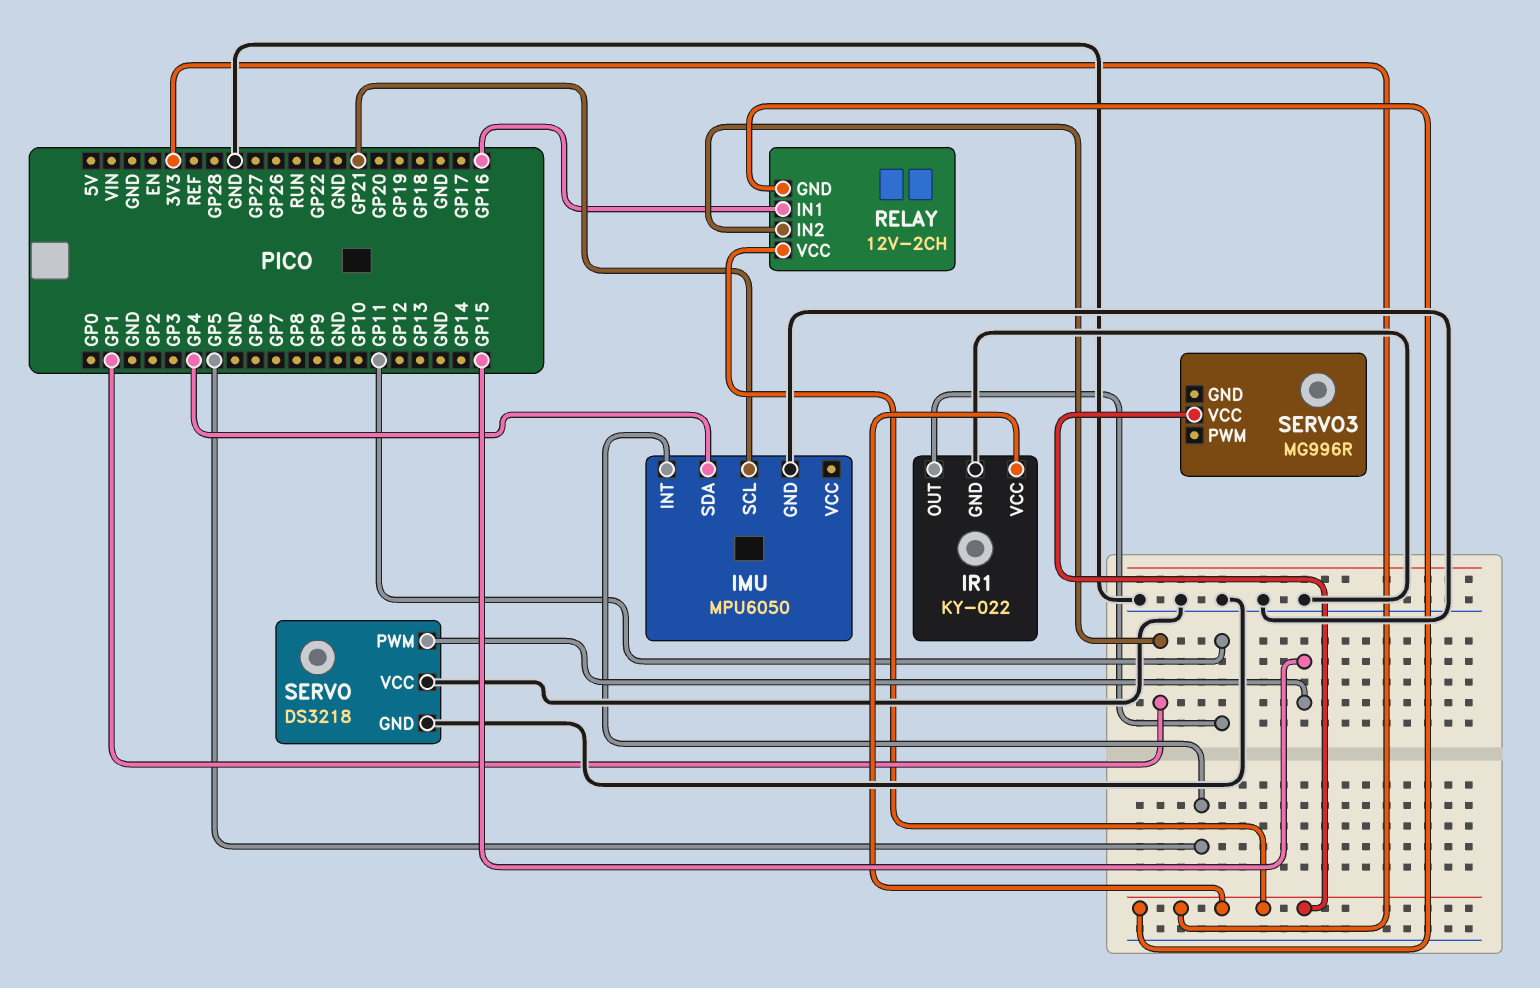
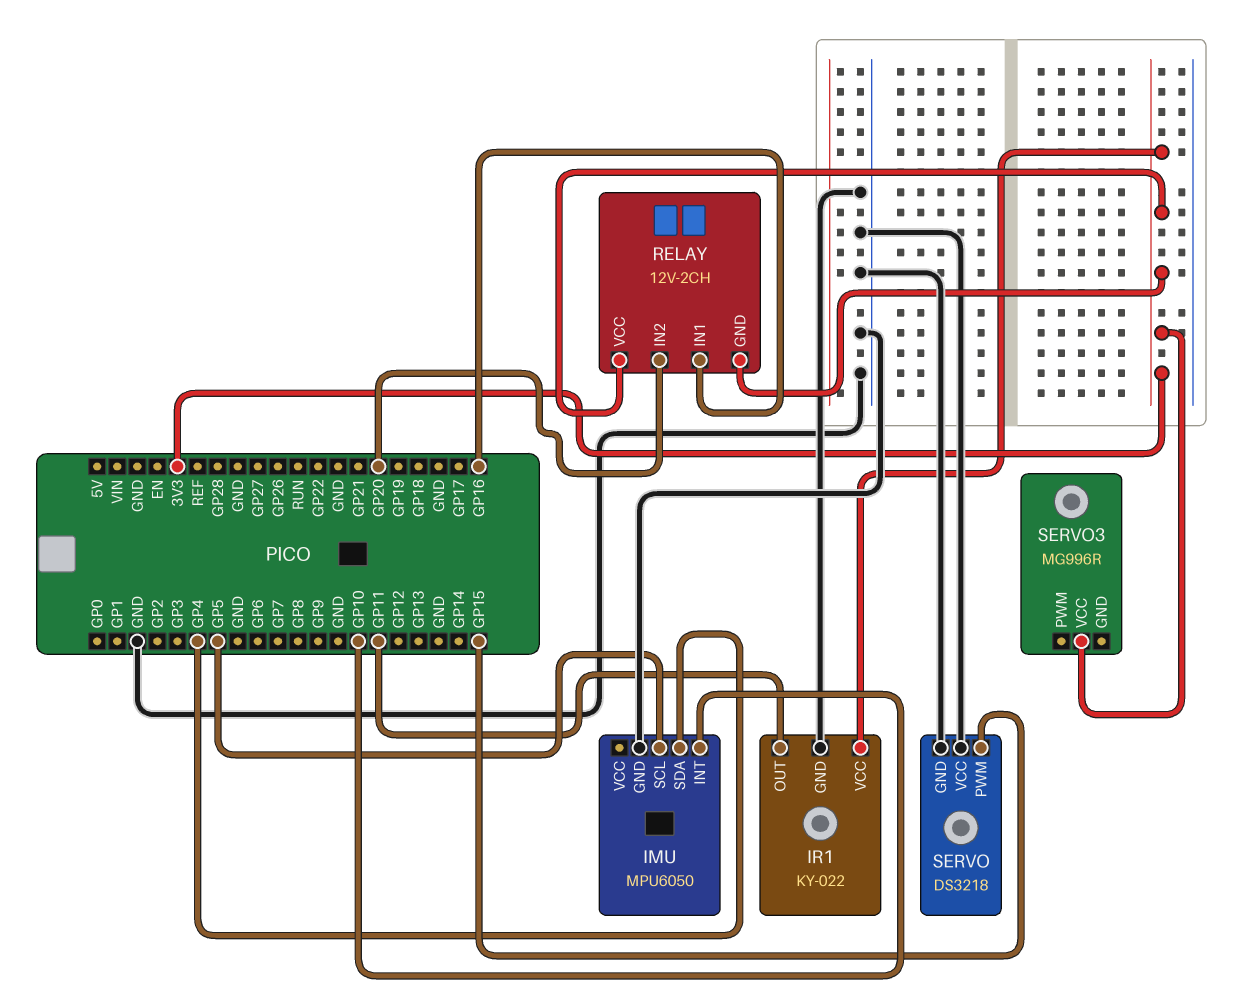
IMU pin INT: GP5 -> GP10
IMU pin SCL: GP21 -> GP5
RELAY pin IN2: GP1 -> GP20

